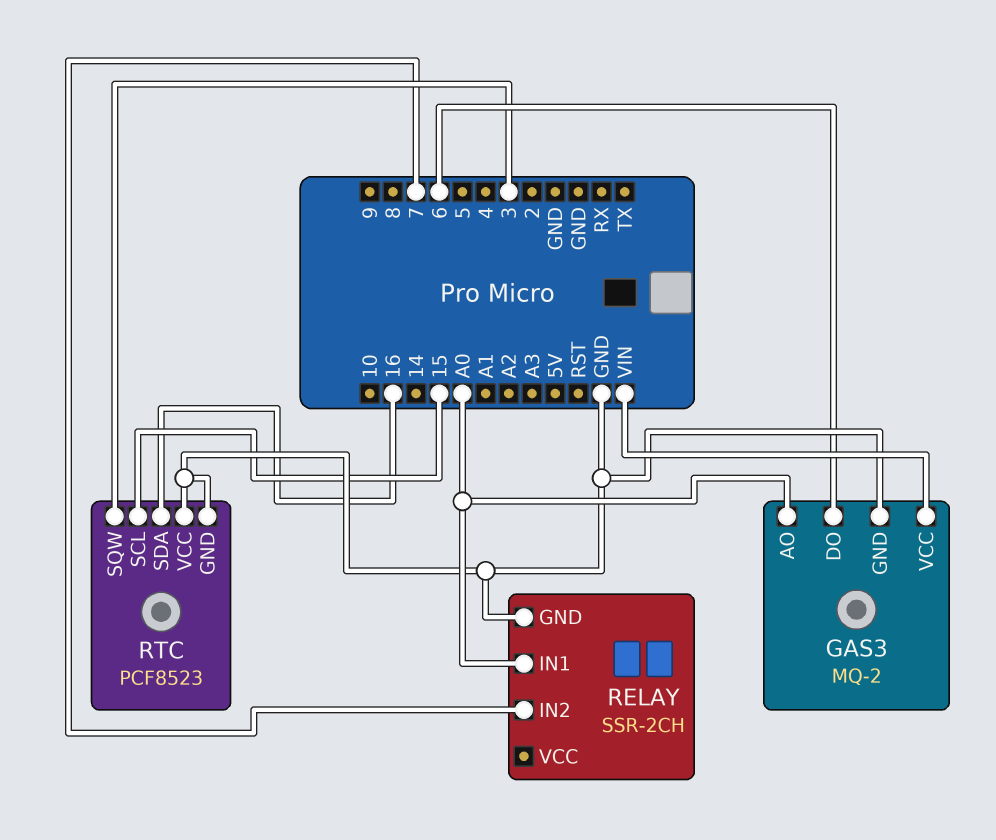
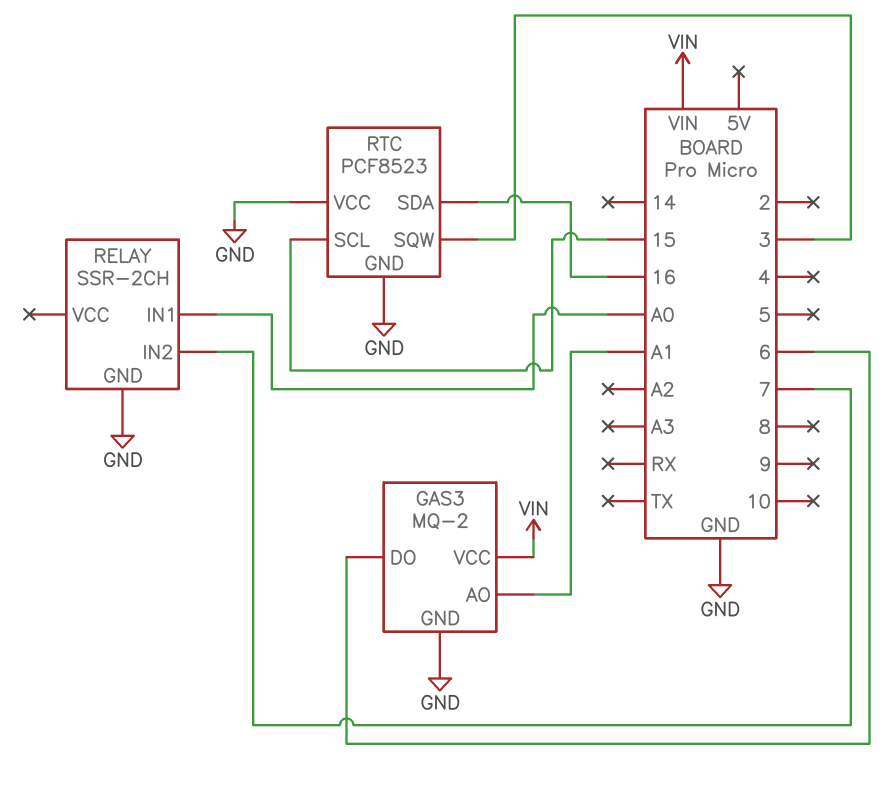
GAS3 pin AO: A0 -> A1

